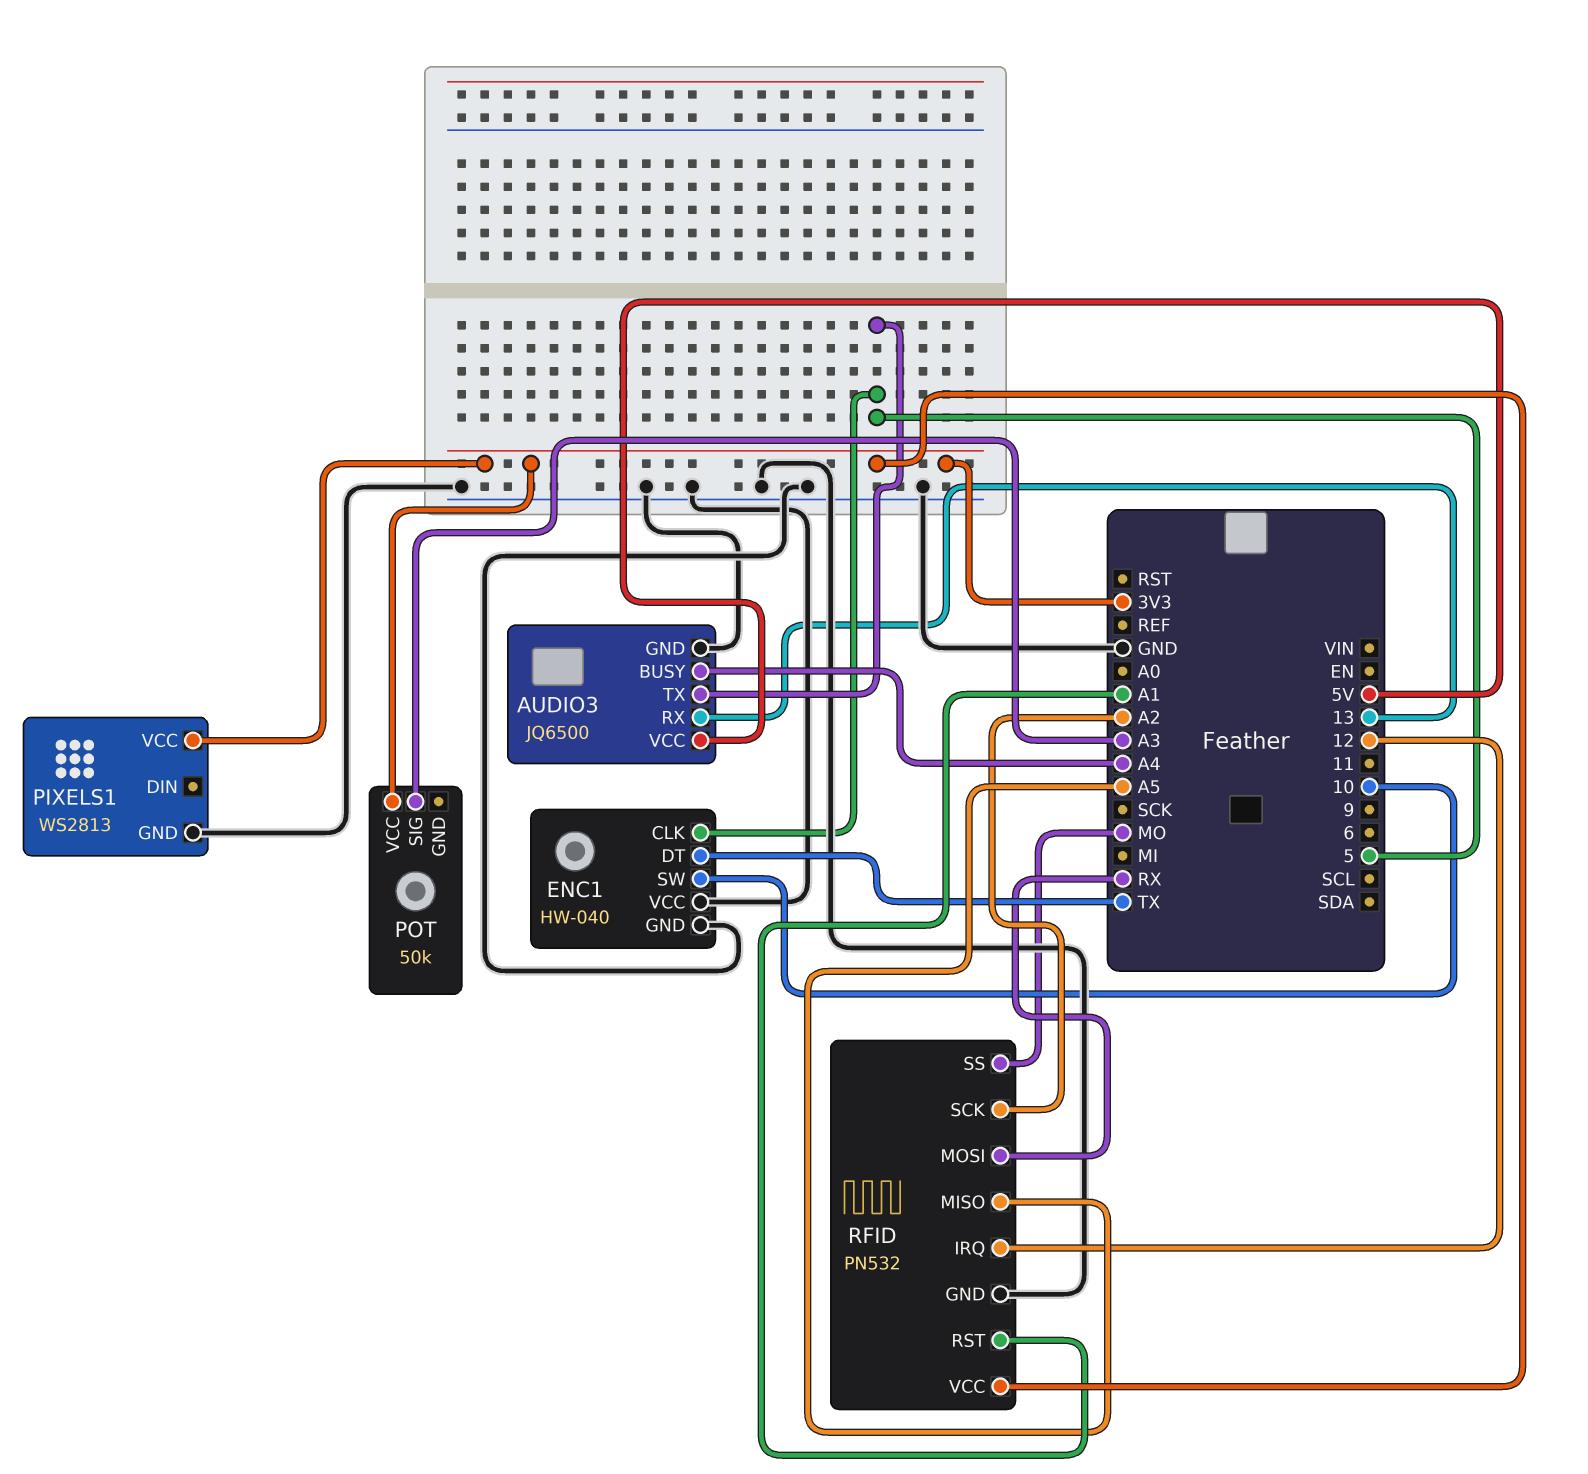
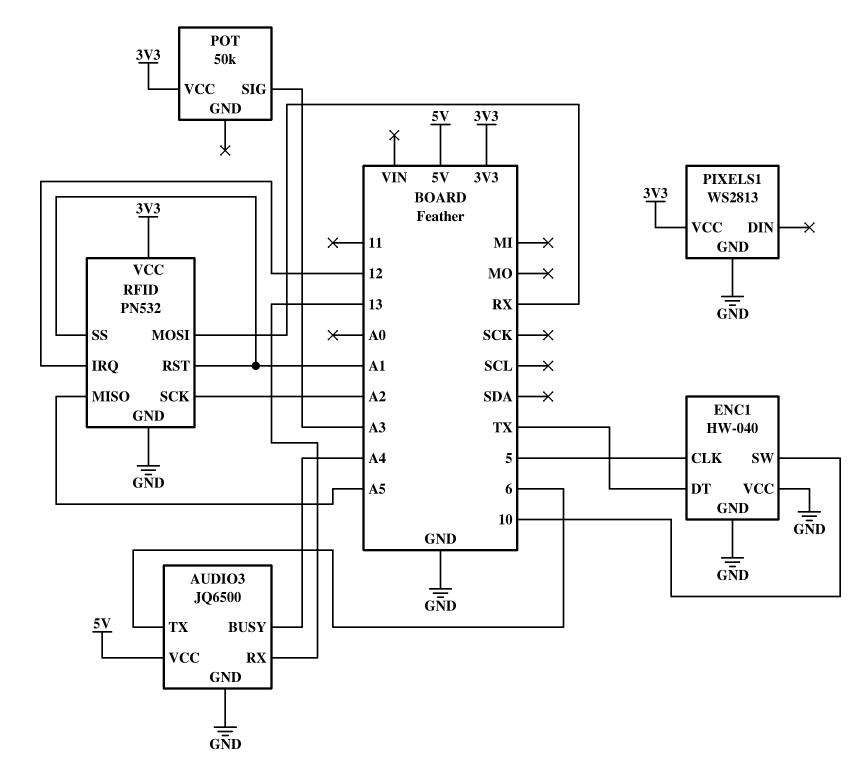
AUDIO3 pin TX: 5 -> 6
RFID pin SS: MO -> A1

